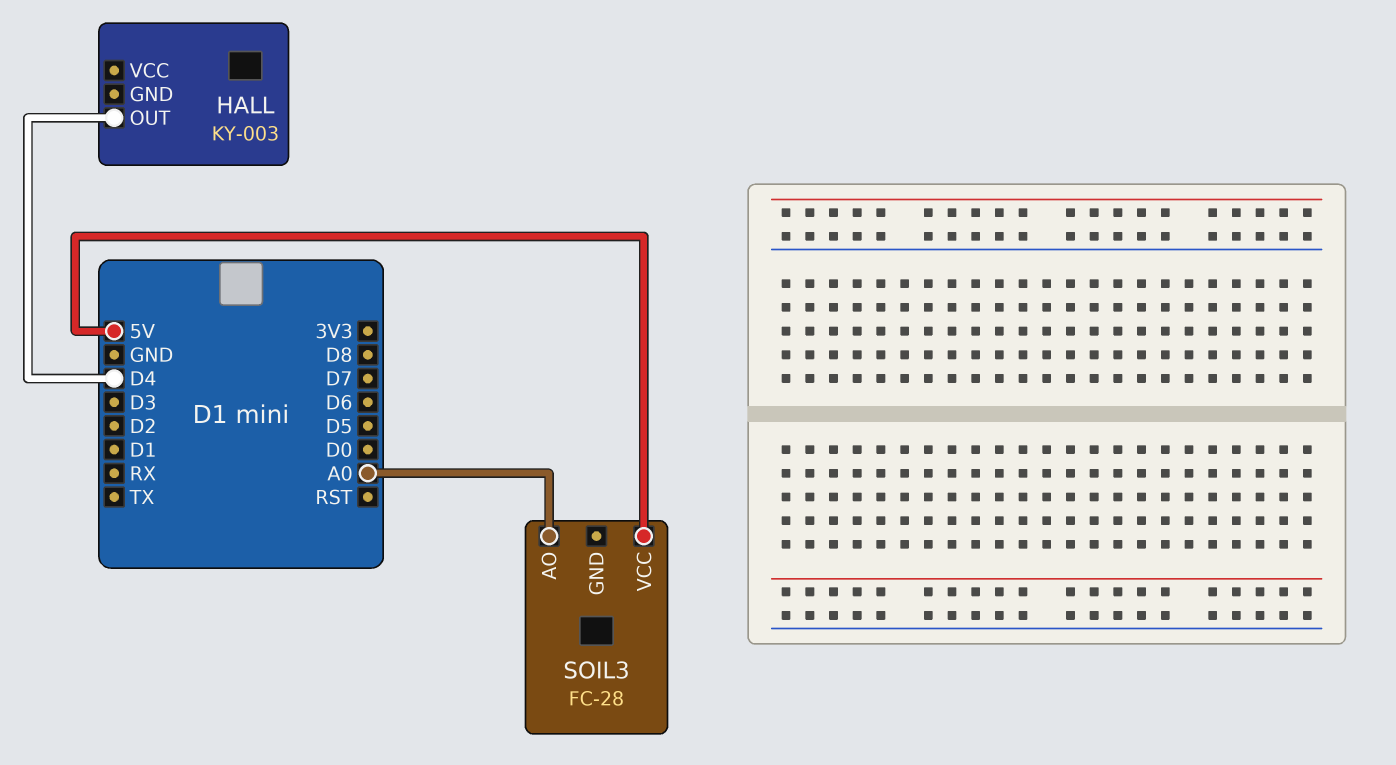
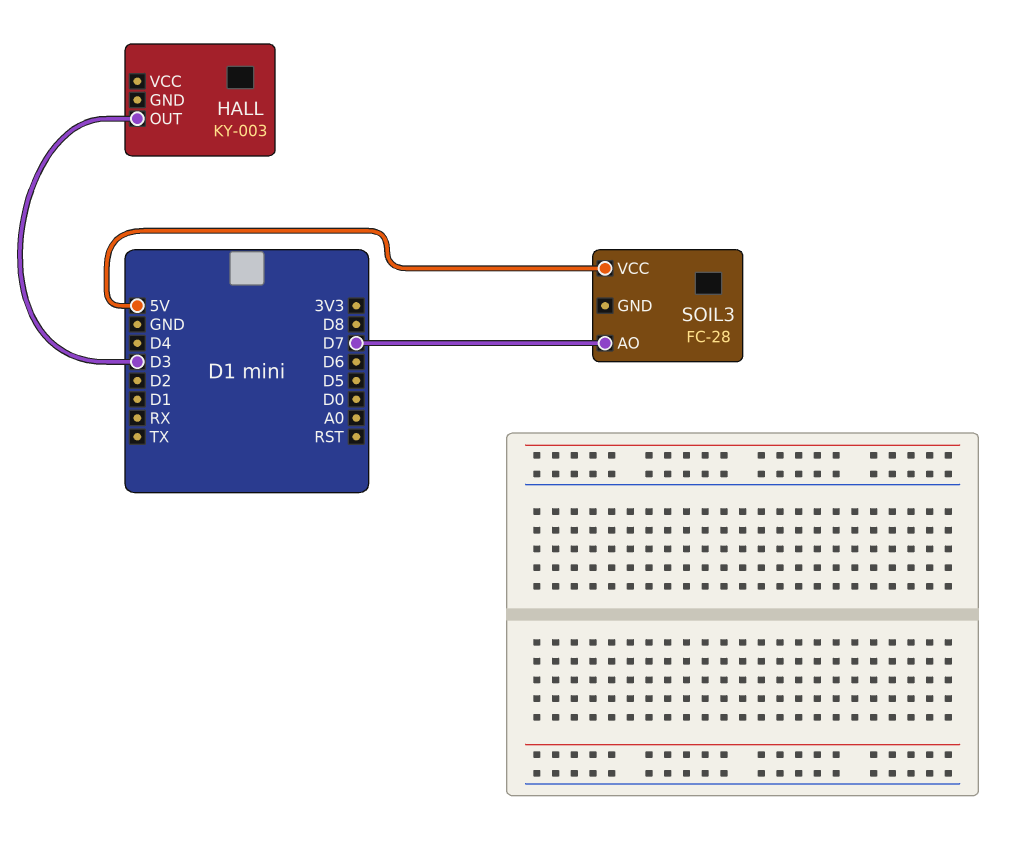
HALL pin OUT: D4 -> D3
SOIL3 pin AO: A0 -> D7

